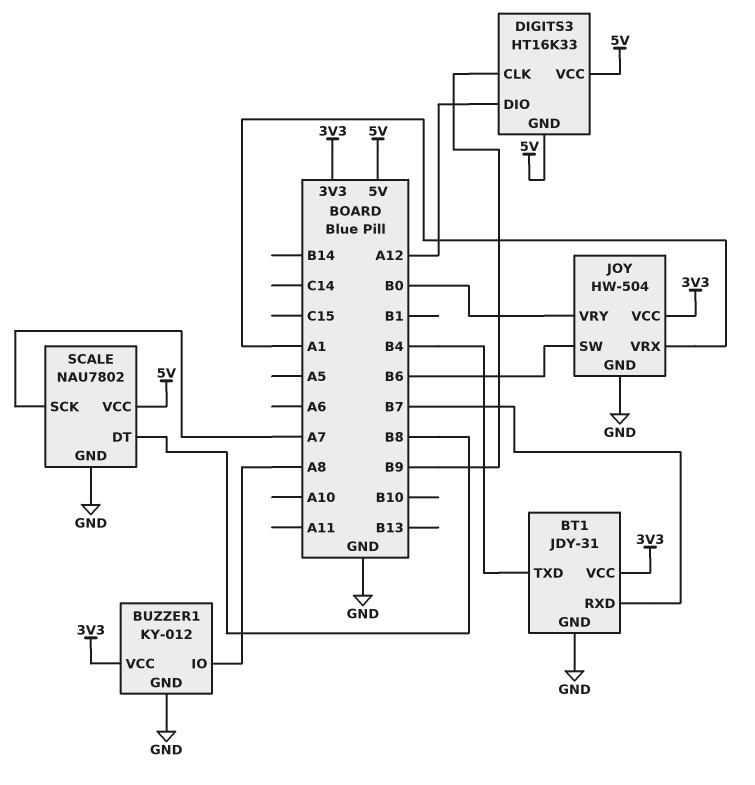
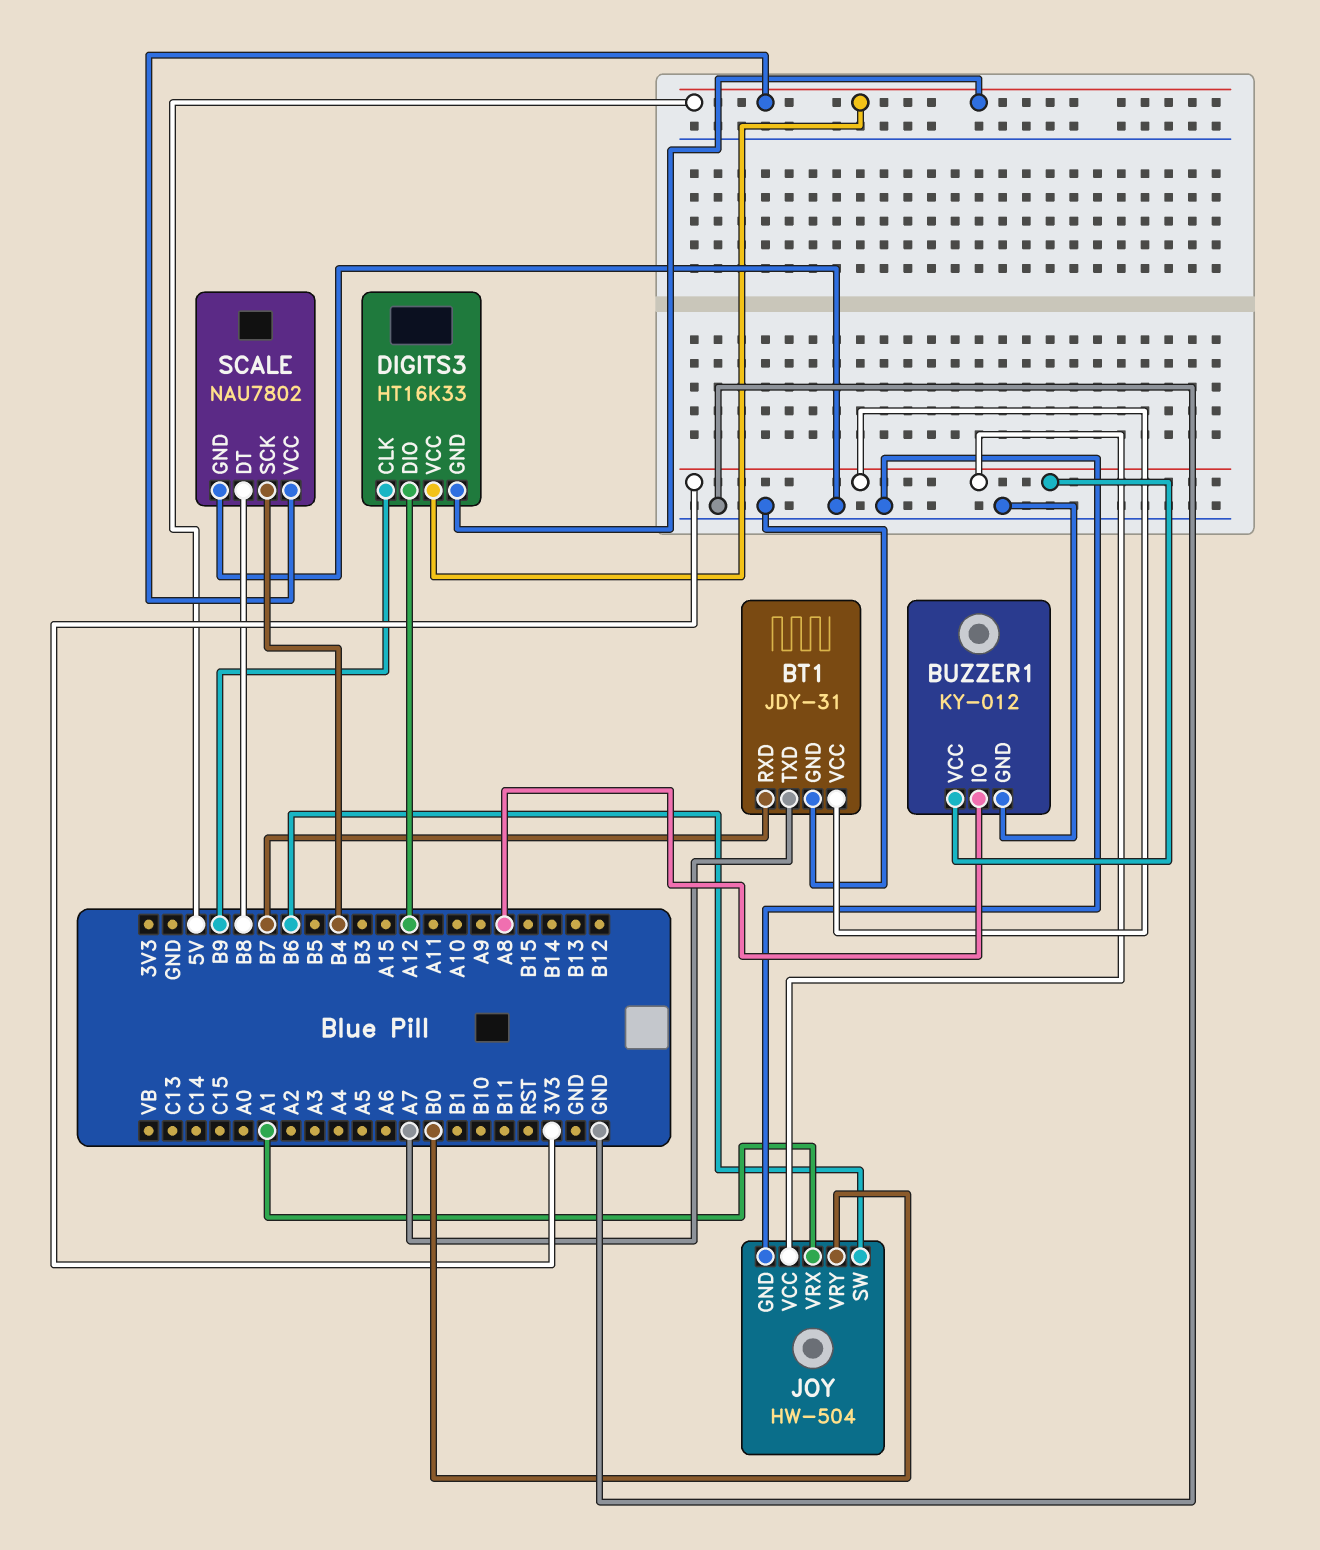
BT1 pin TXD: B4 -> A7
SCALE pin SCK: A7 -> B4

